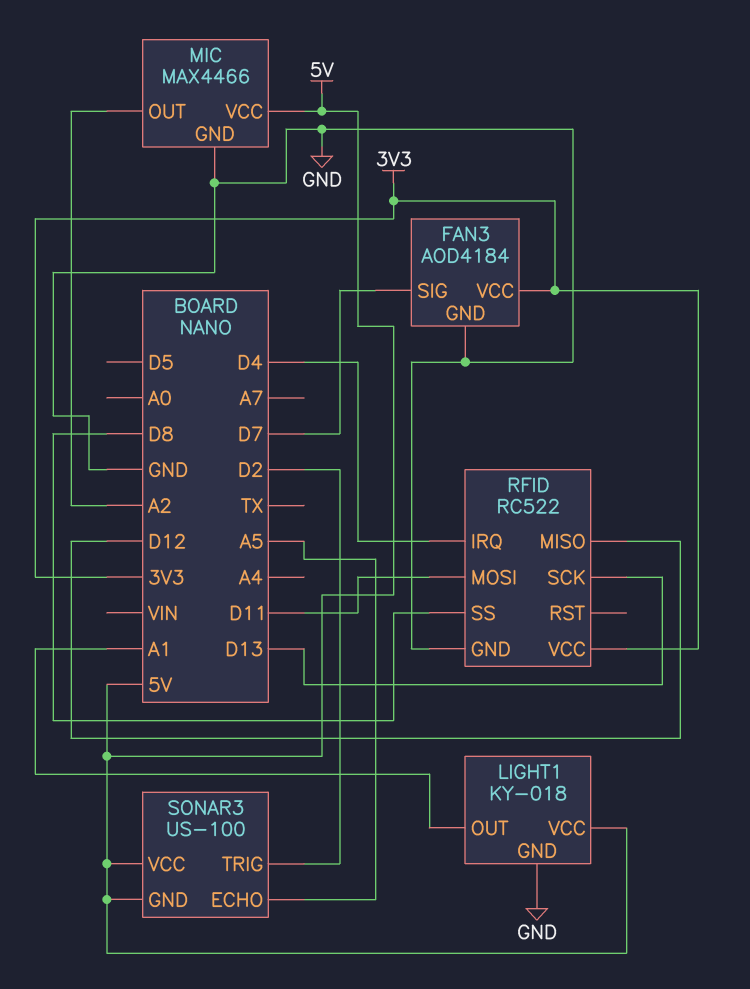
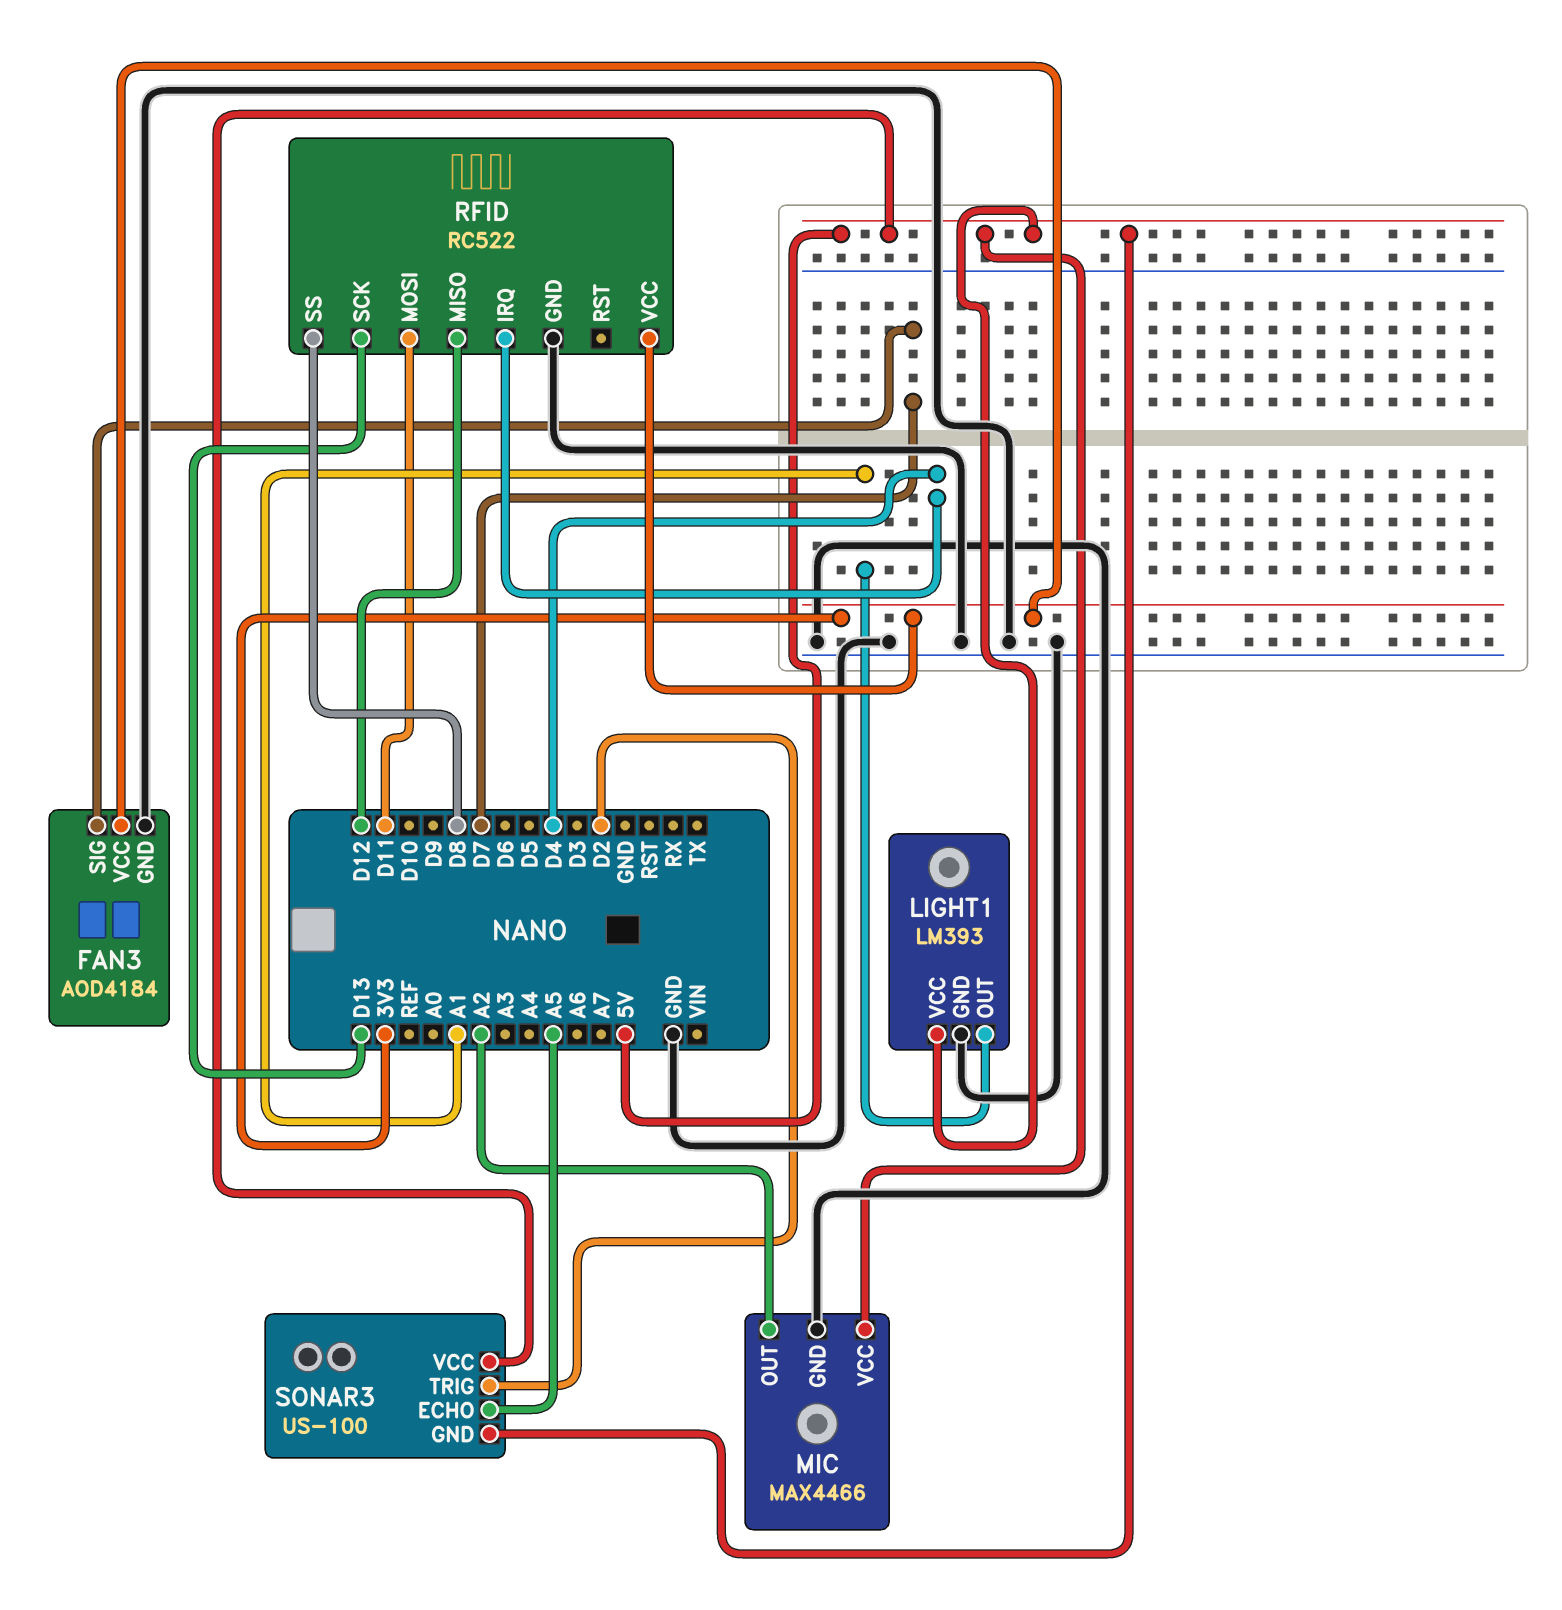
LIGHT1: KY-018 -> LM393

